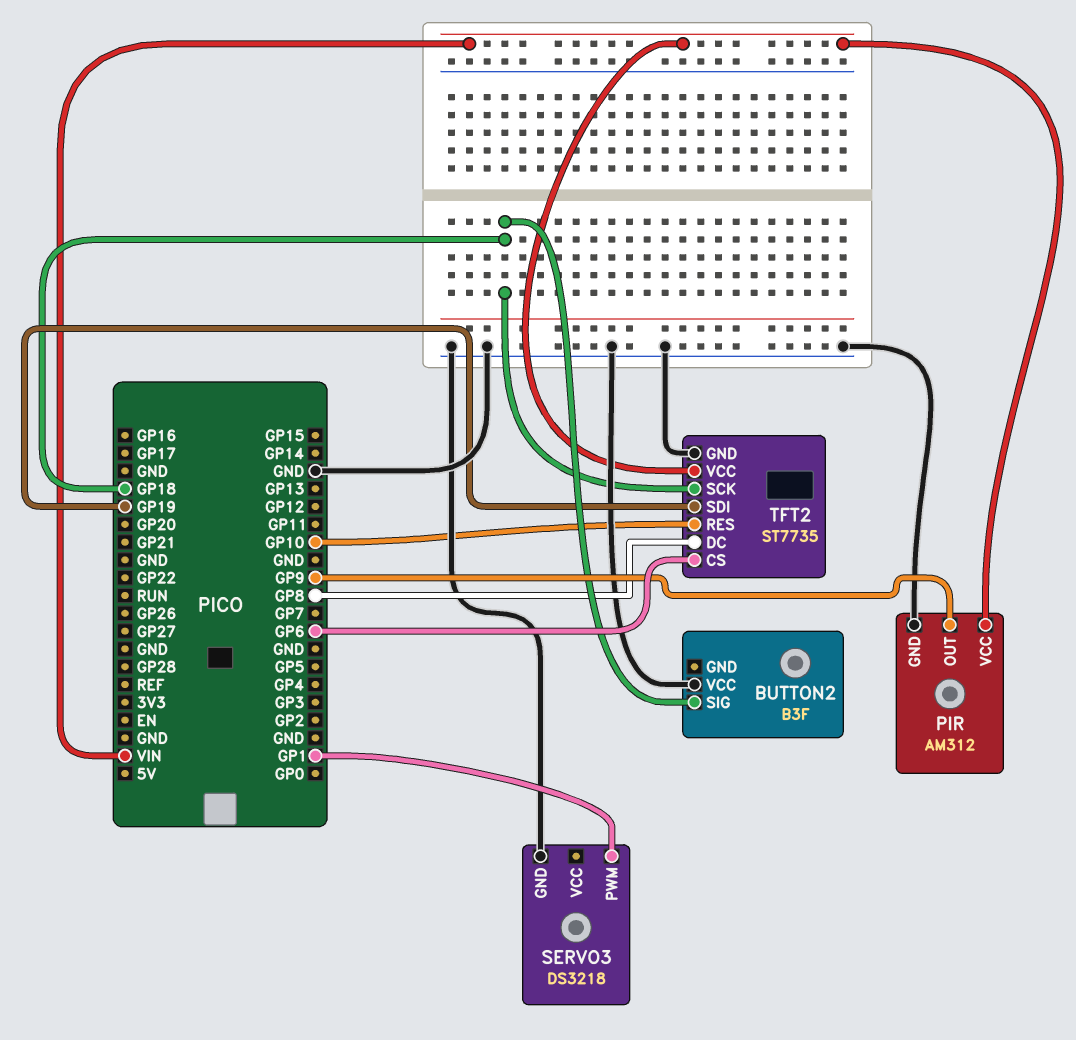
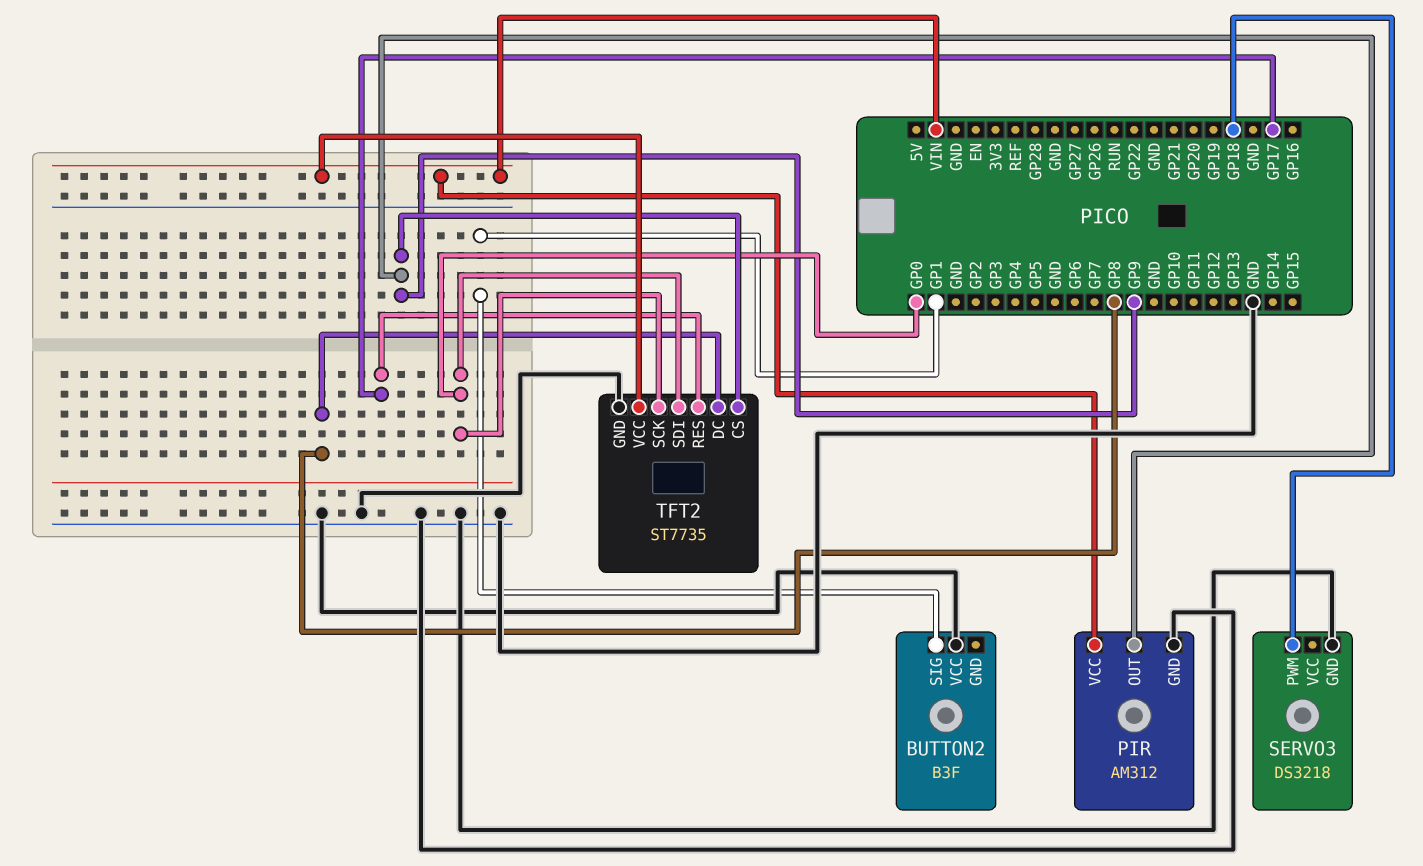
BUTTON2 pin SIG: GP18 -> GP1
SERVO3 pin PWM: GP1 -> GP18
TFT2 pin CS: GP6 -> GP9
TFT2 pin RES: GP10 -> GP17
TFT2 pin SCK: GP18 -> GP0
TFT2 pin SDI: GP19 -> GP0

